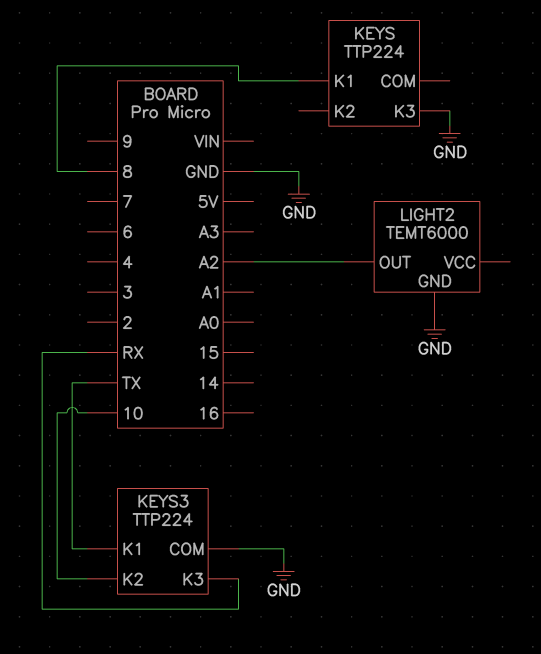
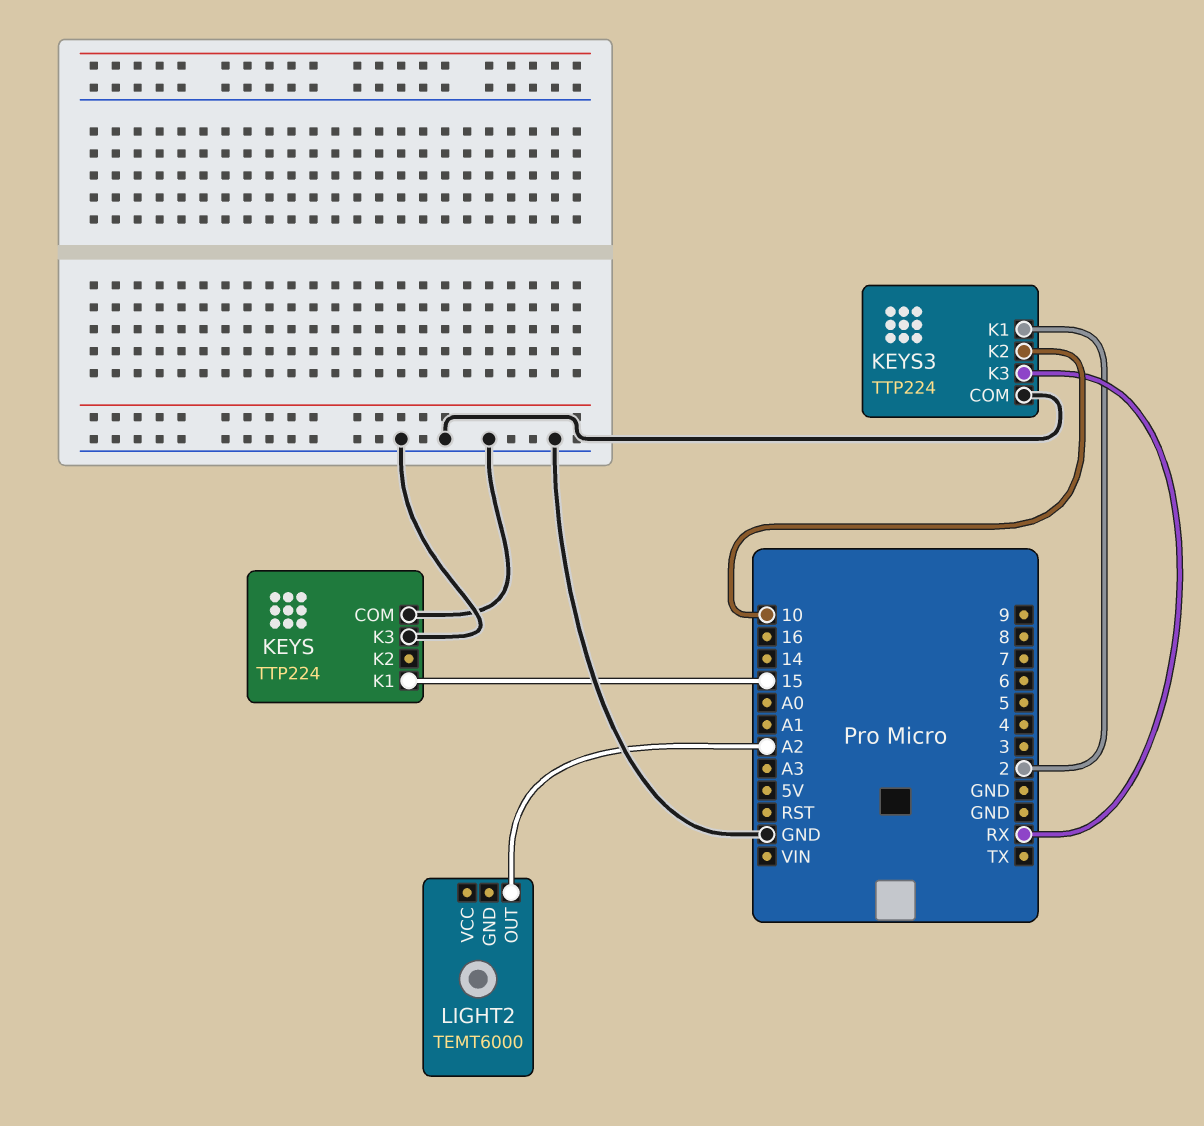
KEYS pin COM: none -> GND
KEYS pin K1: 8 -> 15
KEYS3 pin K1: TX -> 2
LIGHT2 pin GND: GND -> none

